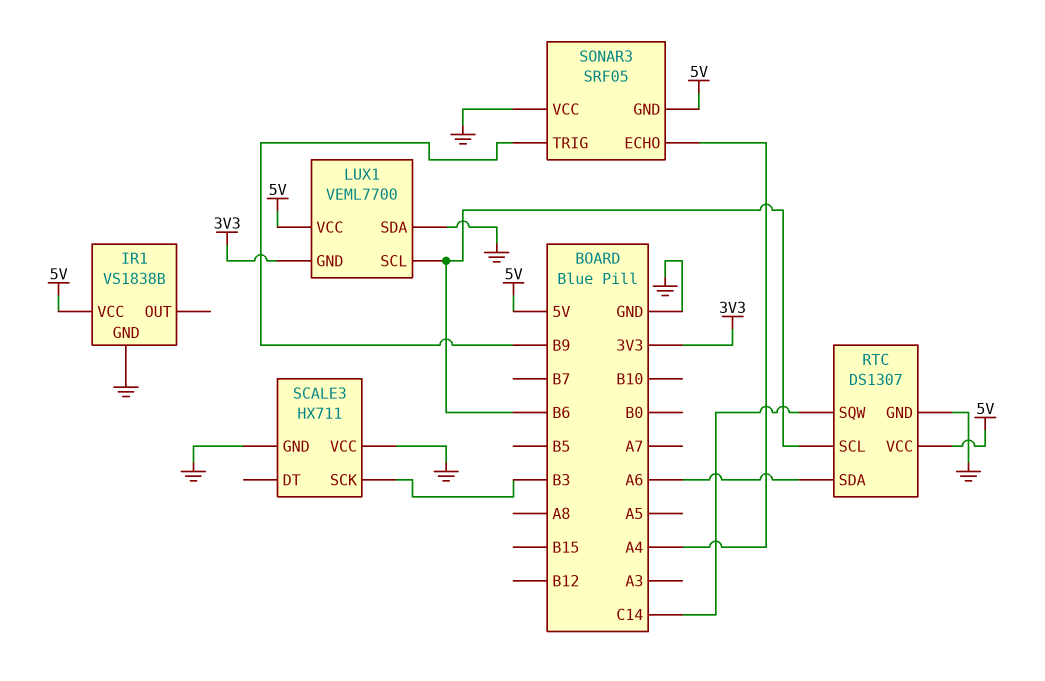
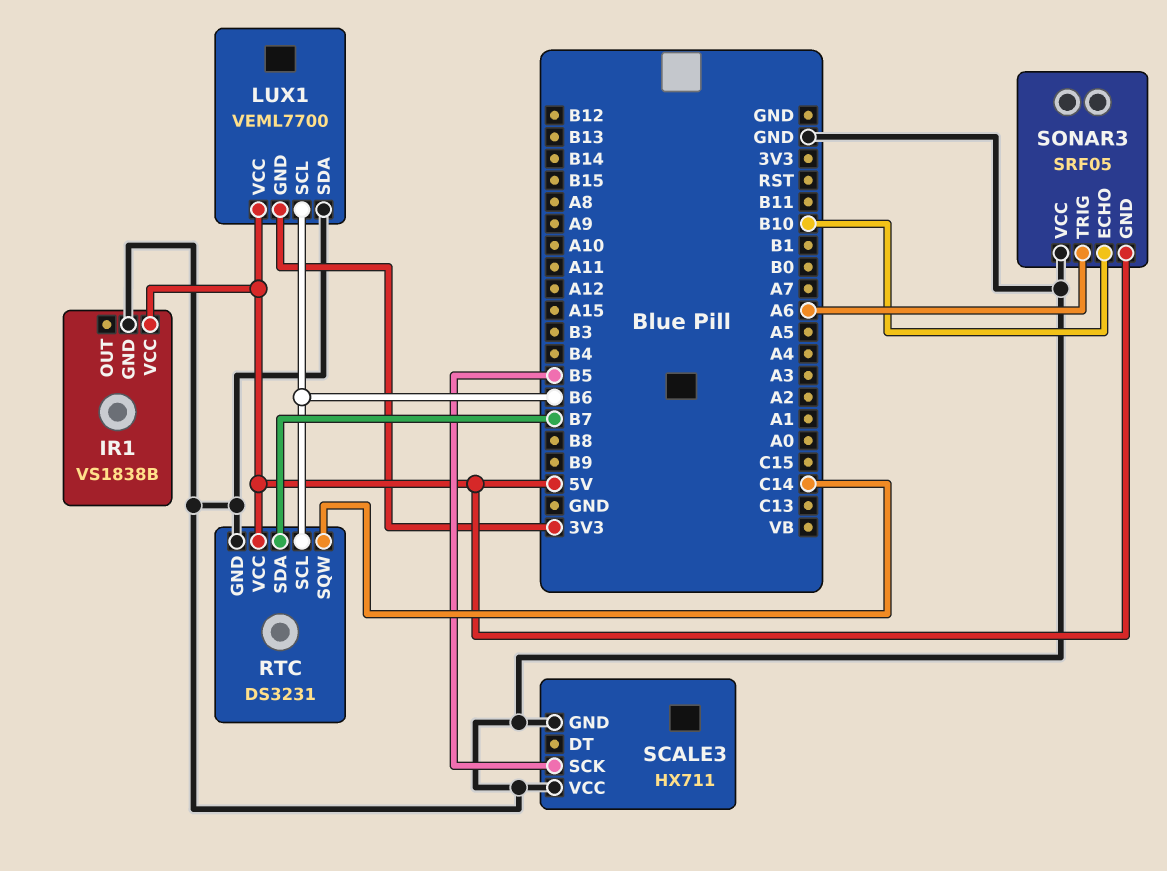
RTC: DS1307 -> DS3231
RTC pin SDA: A6 -> B7
SCALE3 pin SCK: B3 -> B5
SONAR3 pin ECHO: A4 -> B10
SONAR3 pin TRIG: B9 -> A6

